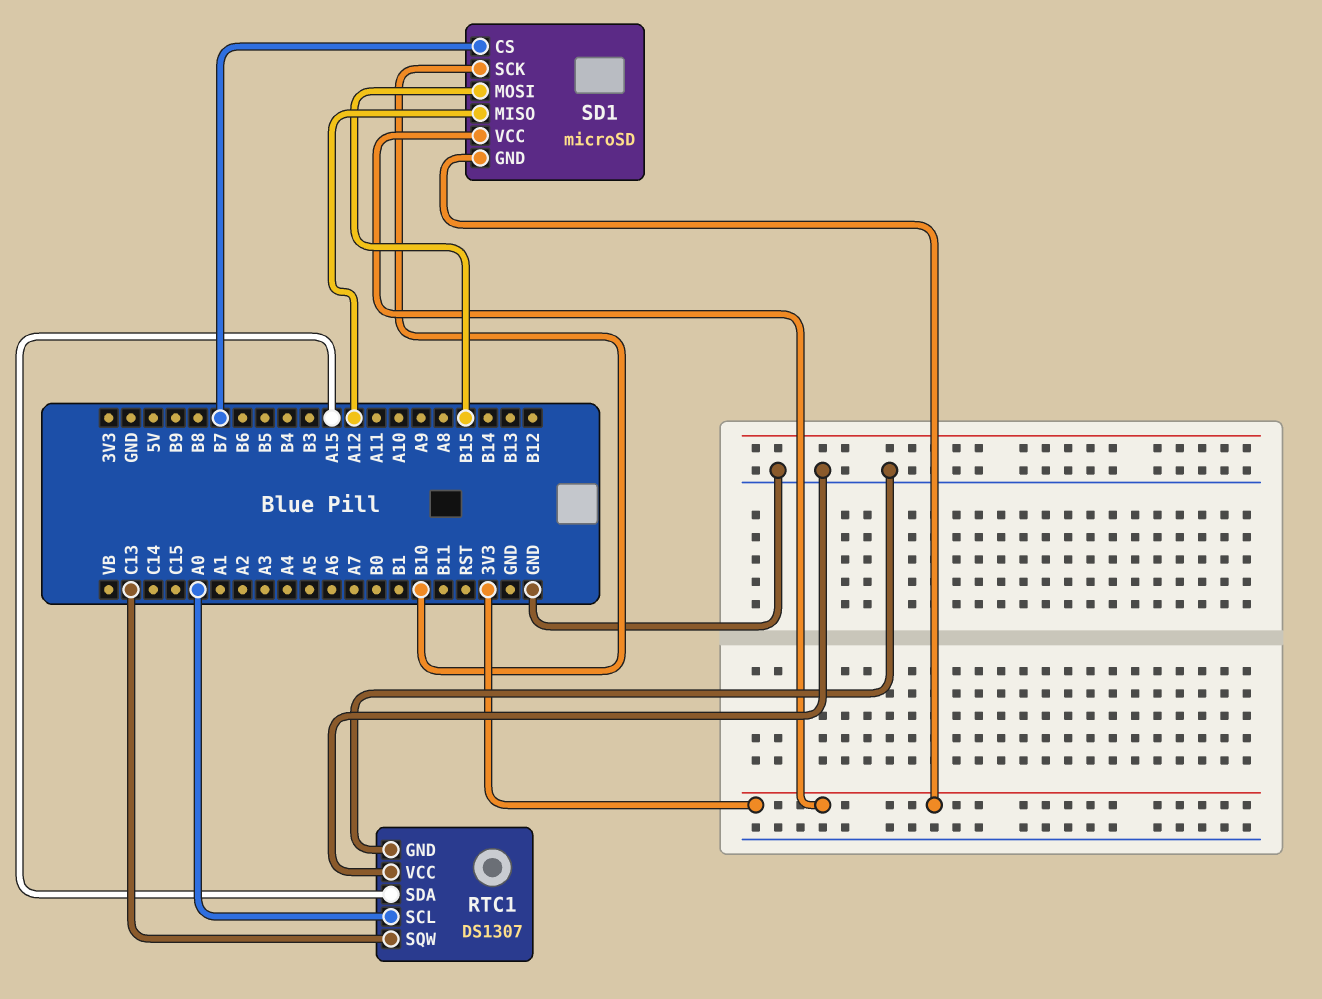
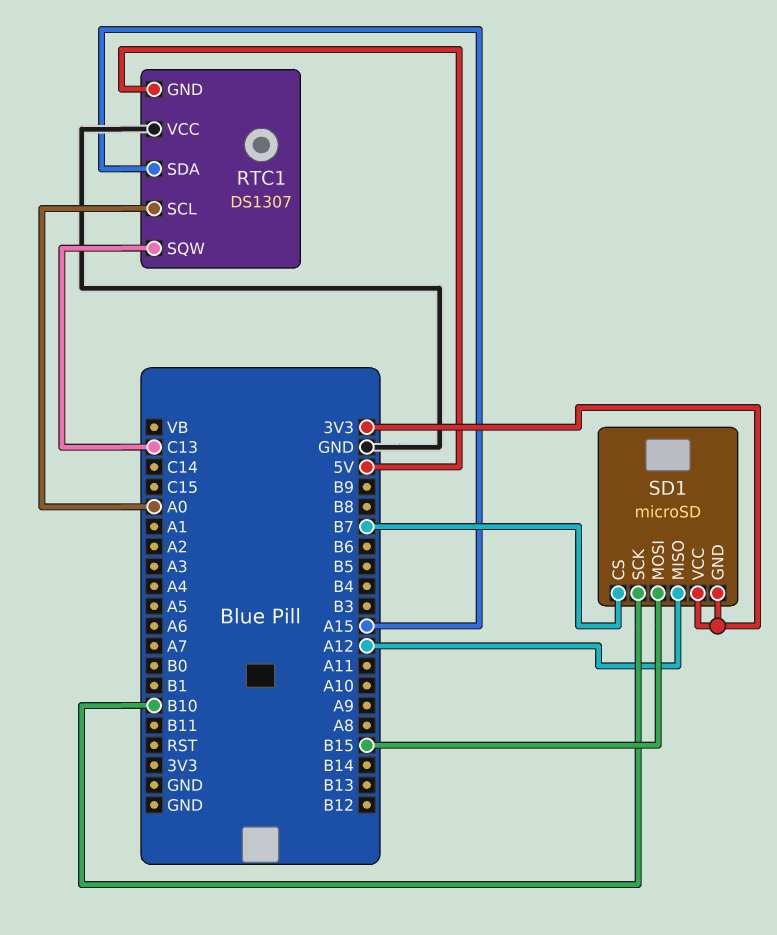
RTC1 pin GND: GND -> 5V

